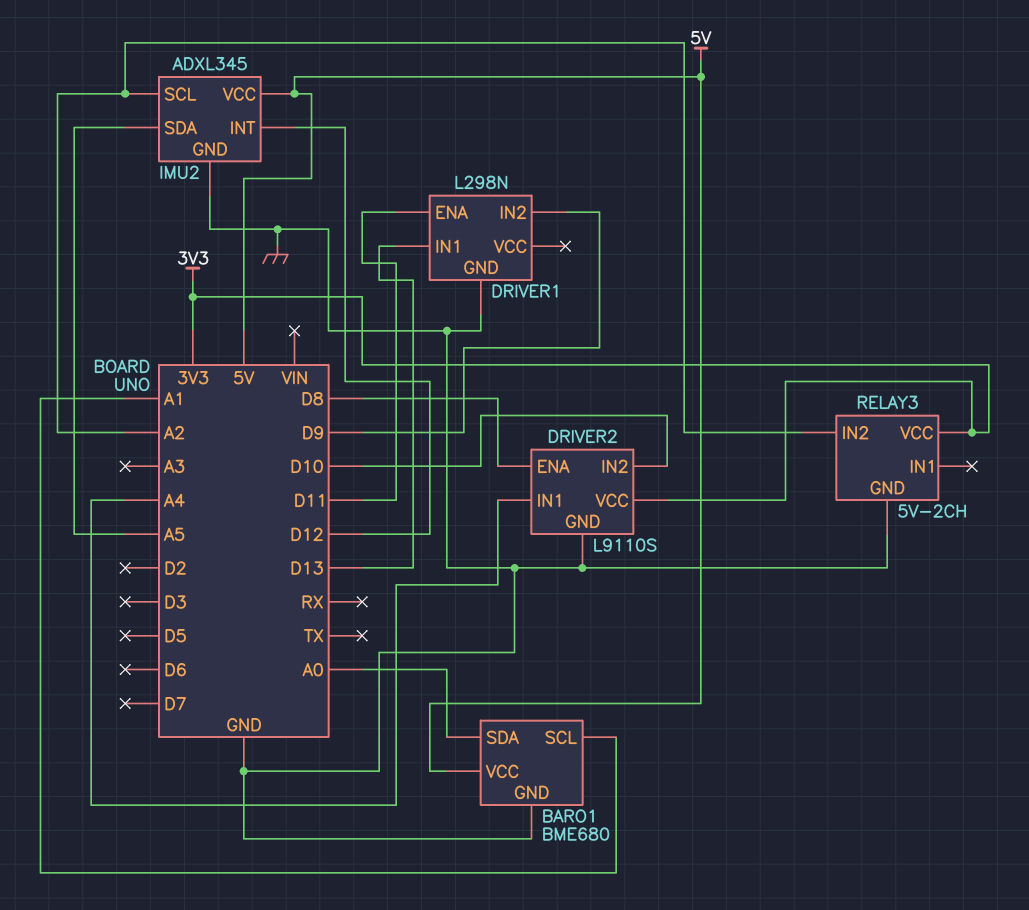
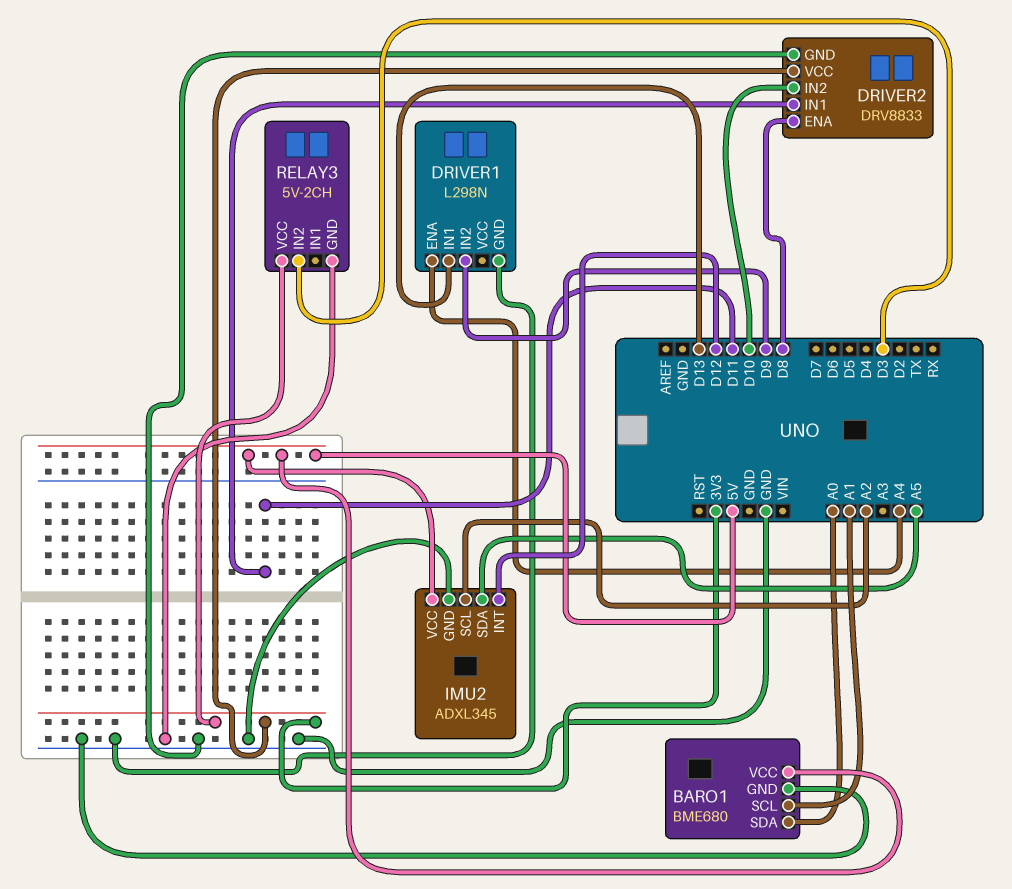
DRIVER1 pin ENA: D11 -> A4
DRIVER2: L9110S -> DRV8833
DRIVER2 pin IN1: A4 -> D11
RELAY3 pin IN2: A2 -> D3

